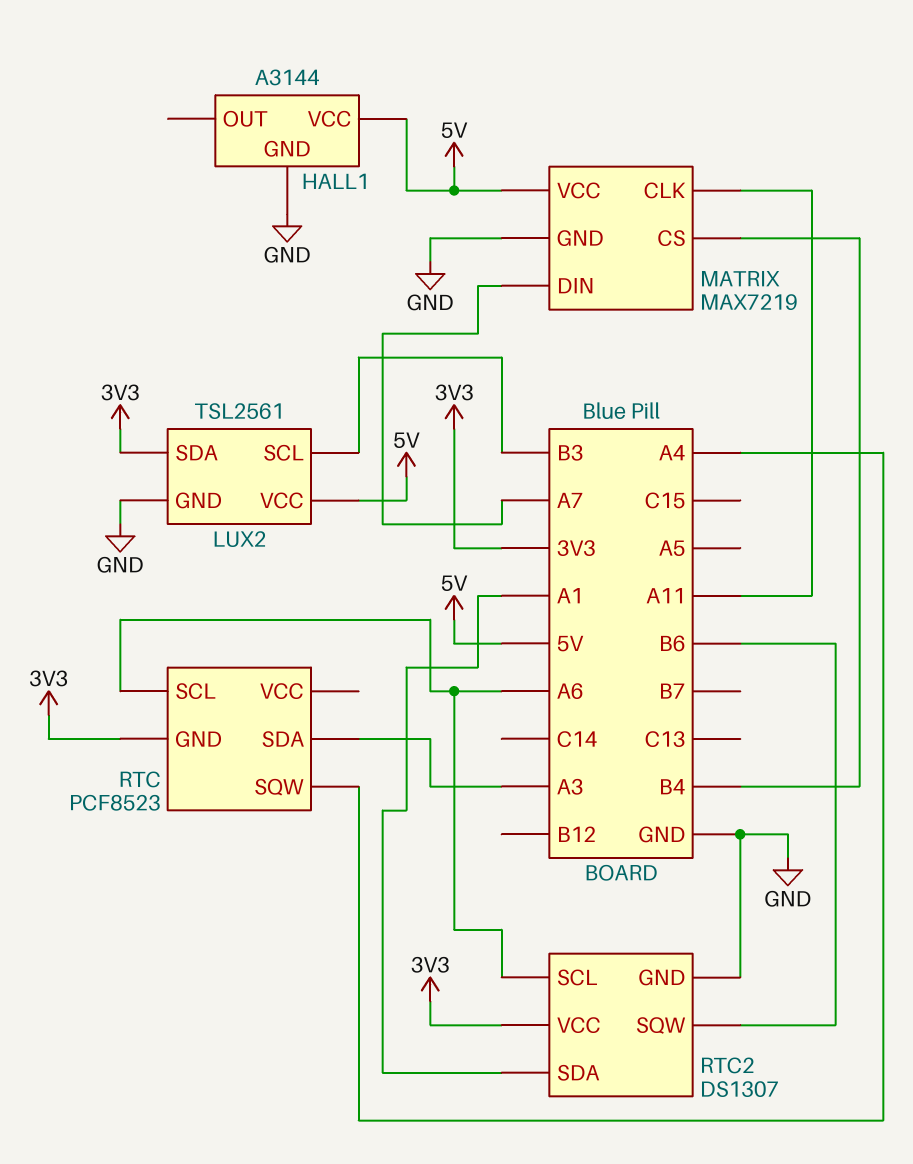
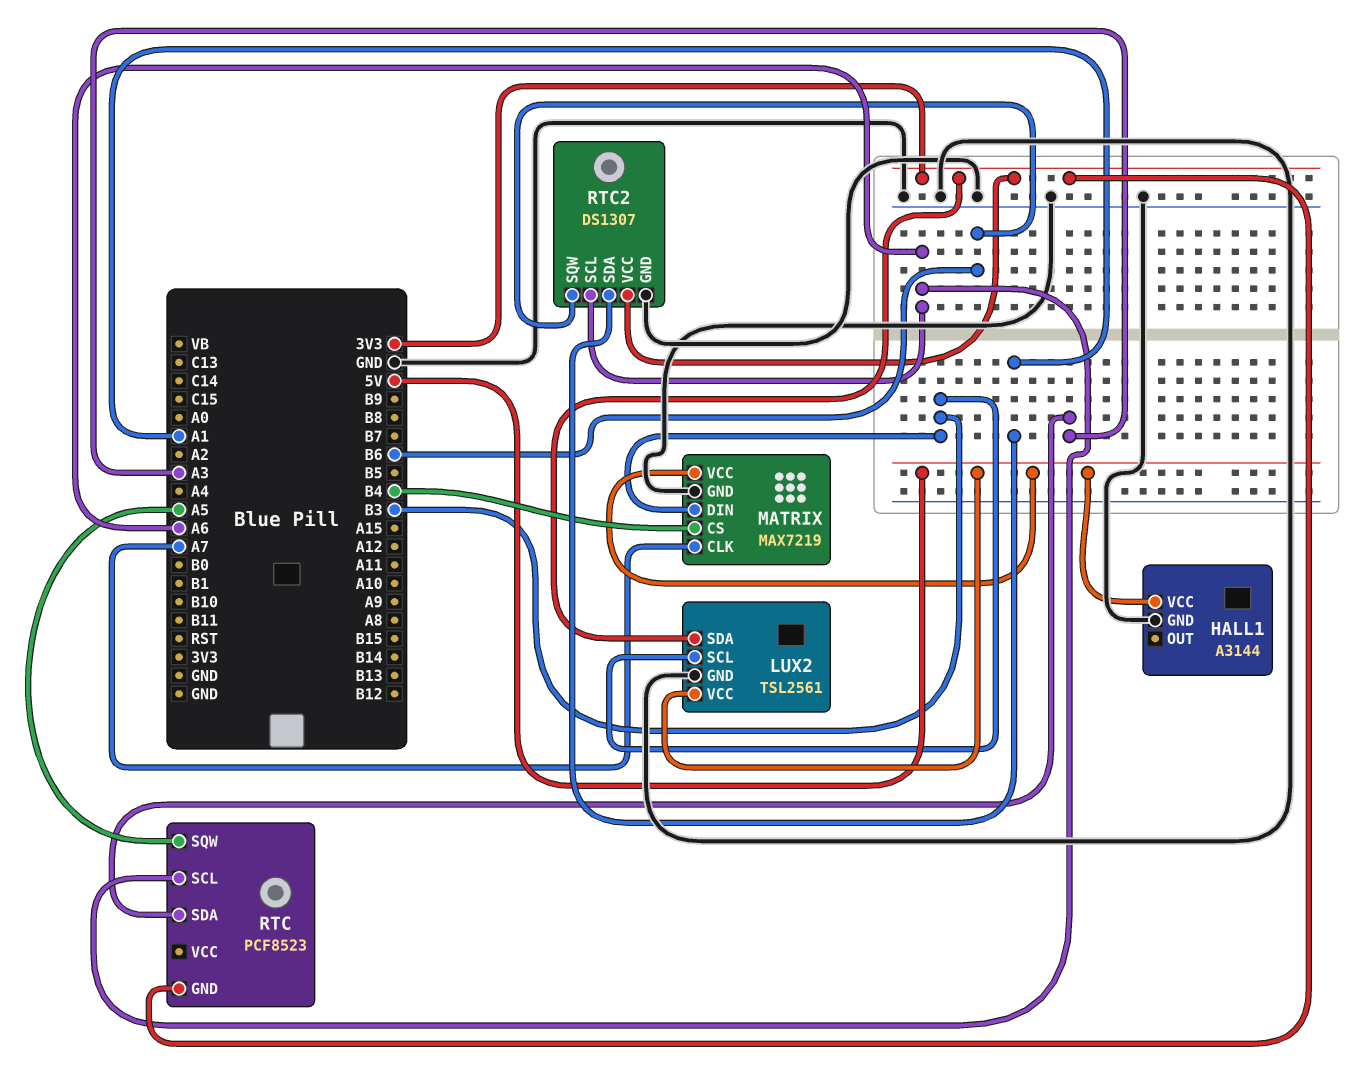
MATRIX pin CLK: A11 -> A7
MATRIX pin DIN: A7 -> B3
RTC pin SQW: A4 -> A5

